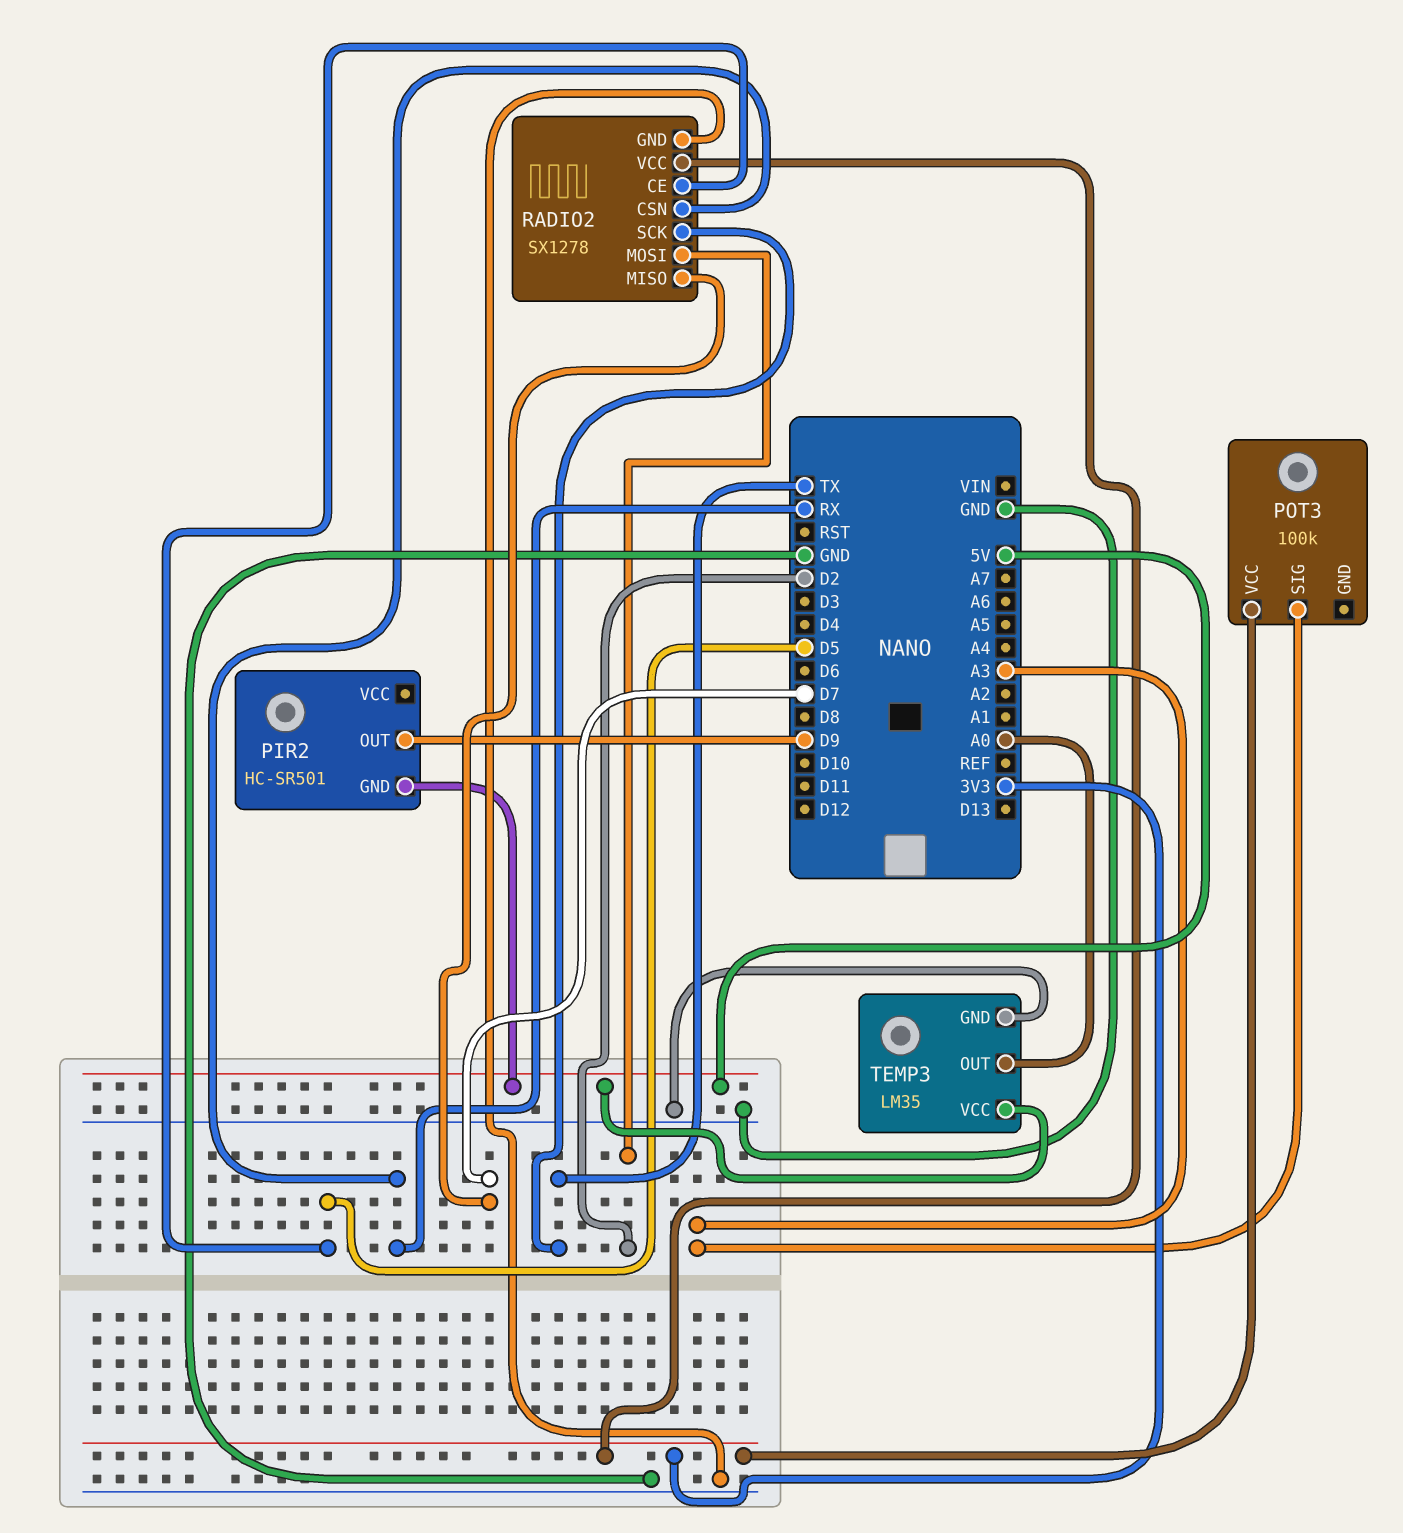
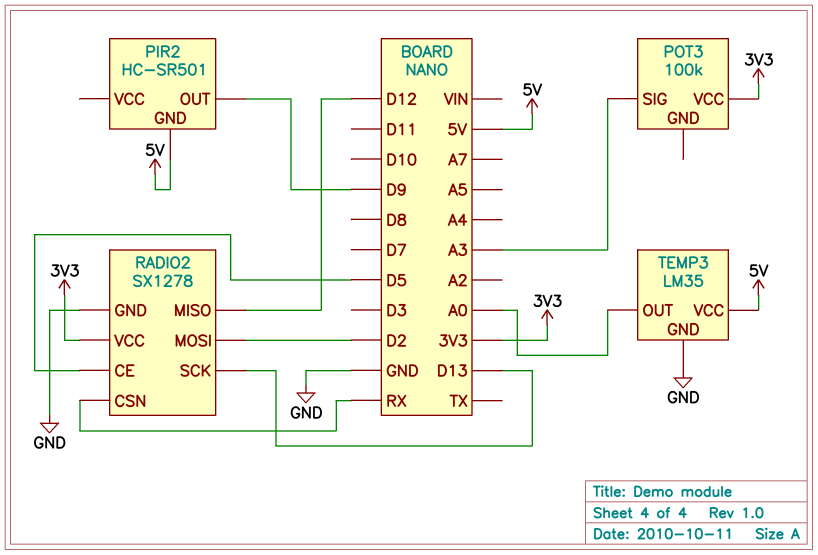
RADIO2 pin MISO: D7 -> D12
RADIO2 pin SCK: TX -> D13

